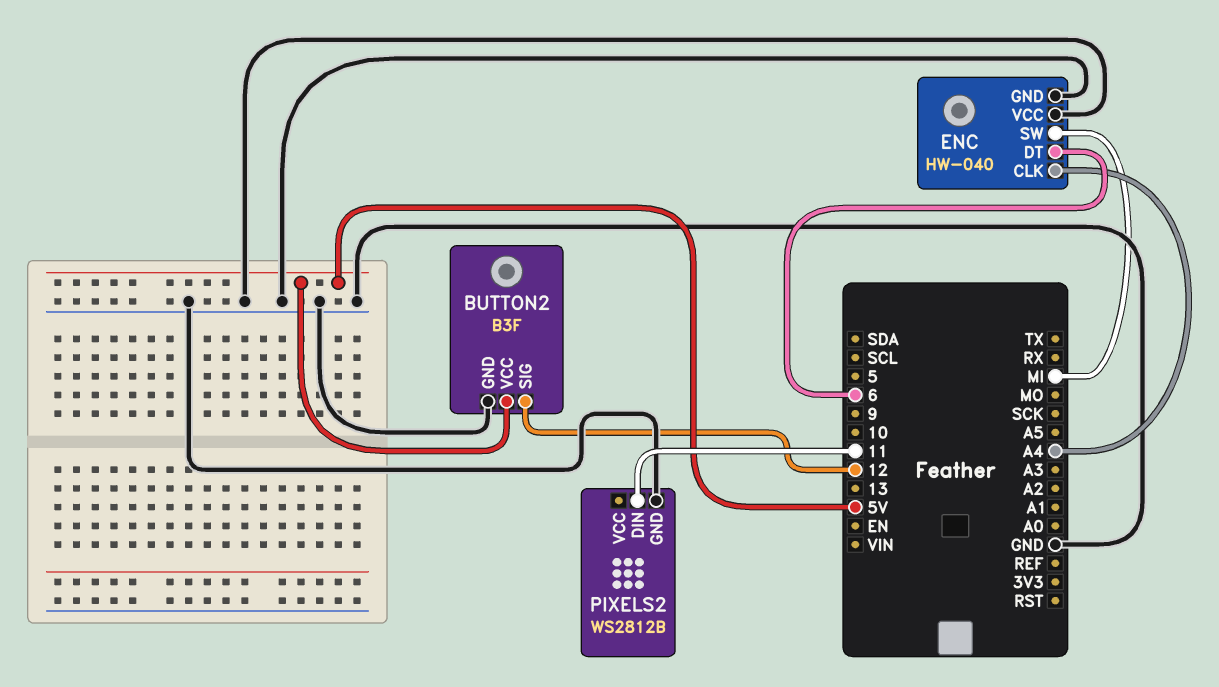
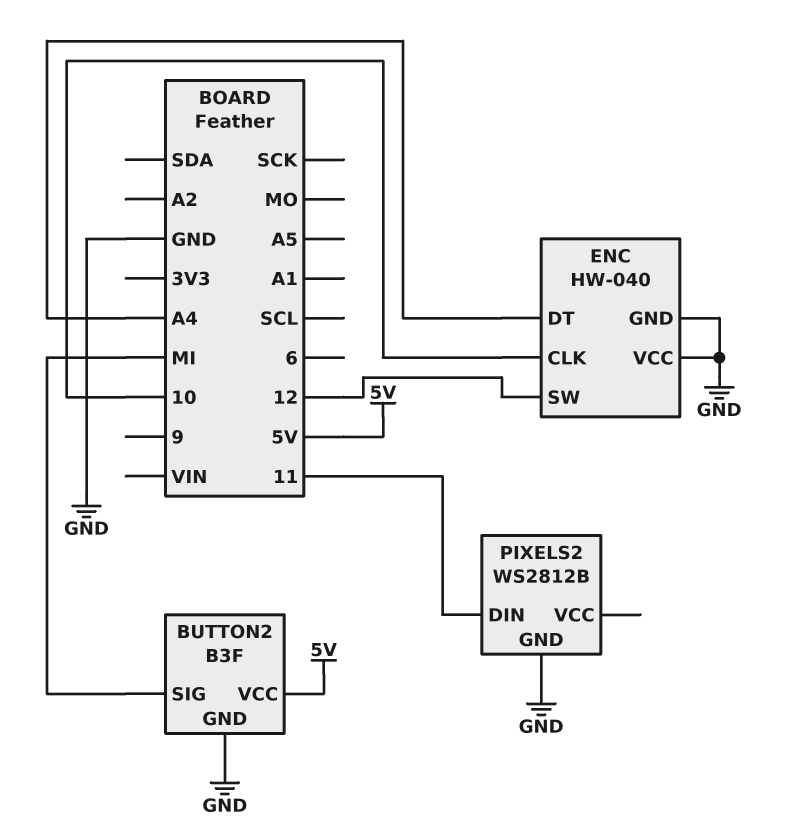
BUTTON2 pin SIG: 12 -> MI
ENC pin CLK: A4 -> 10
ENC pin DT: 6 -> A4
ENC pin SW: MI -> 12

